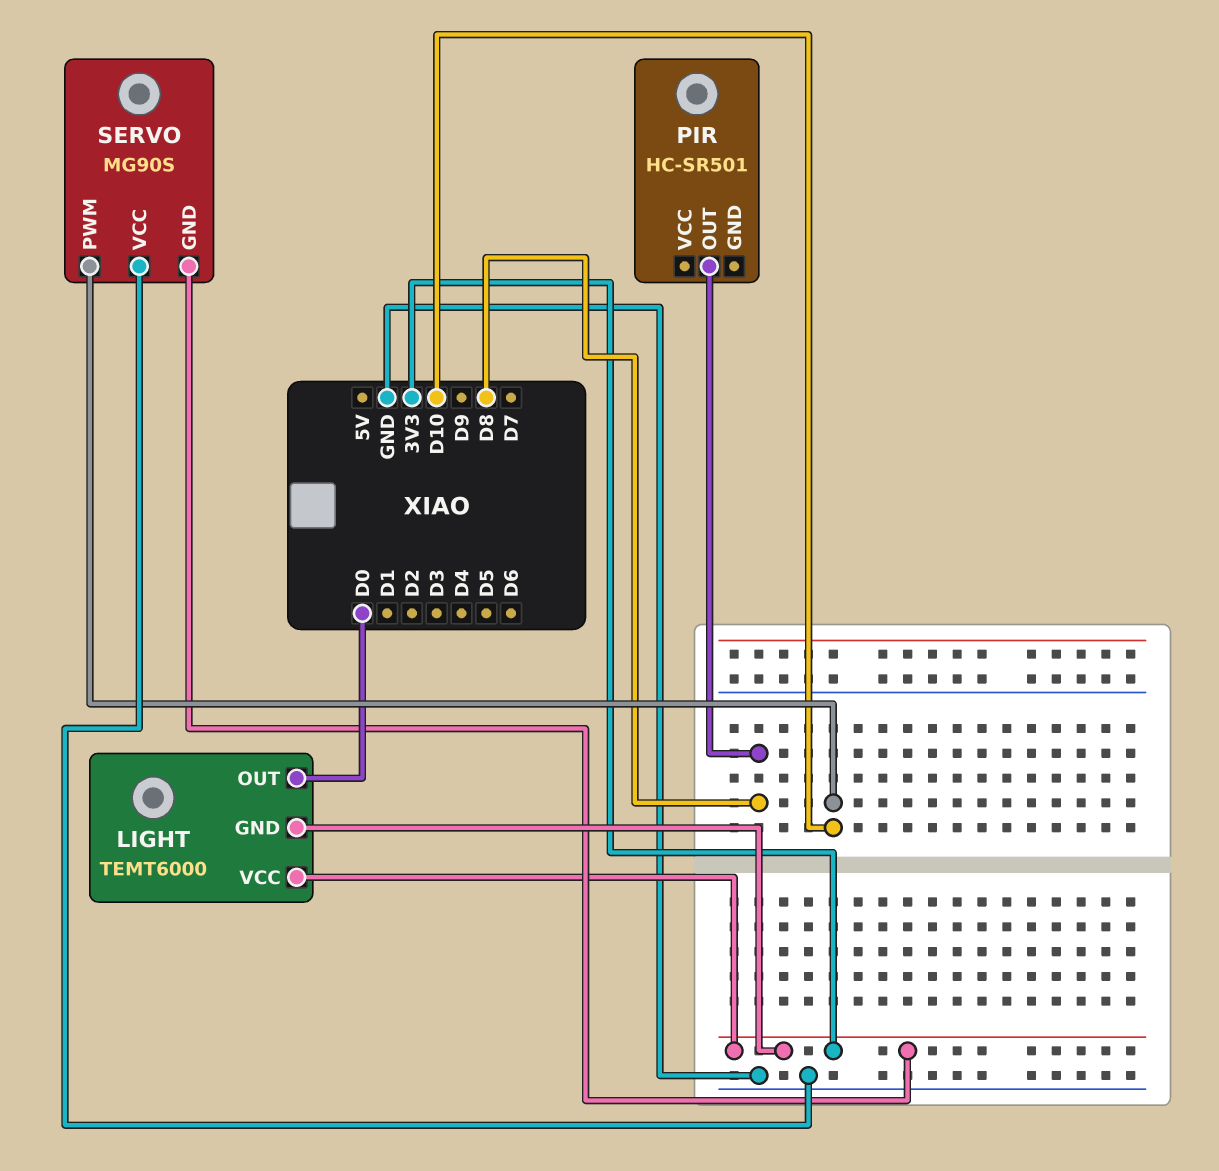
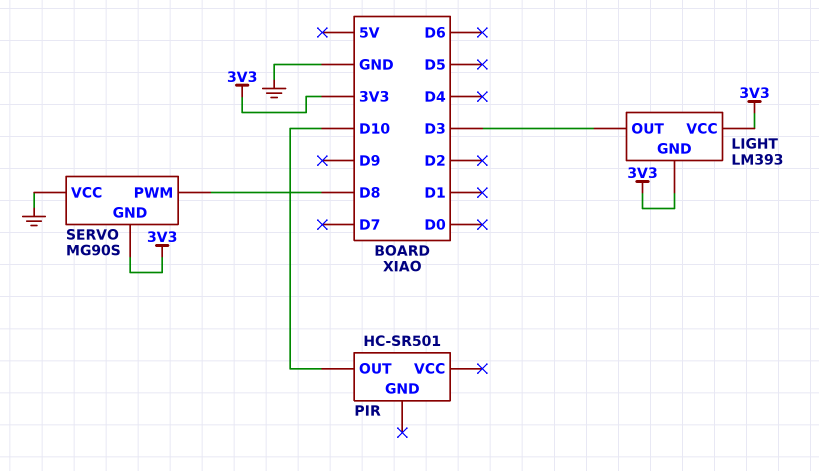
LIGHT: TEMT6000 -> LM393
LIGHT pin OUT: D0 -> D3
PIR pin OUT: D8 -> D10
SERVO pin PWM: D10 -> D8

